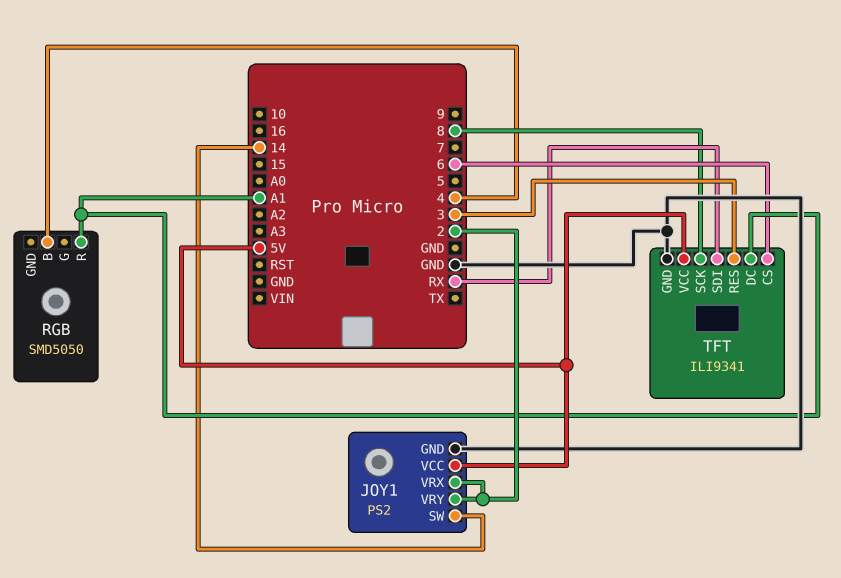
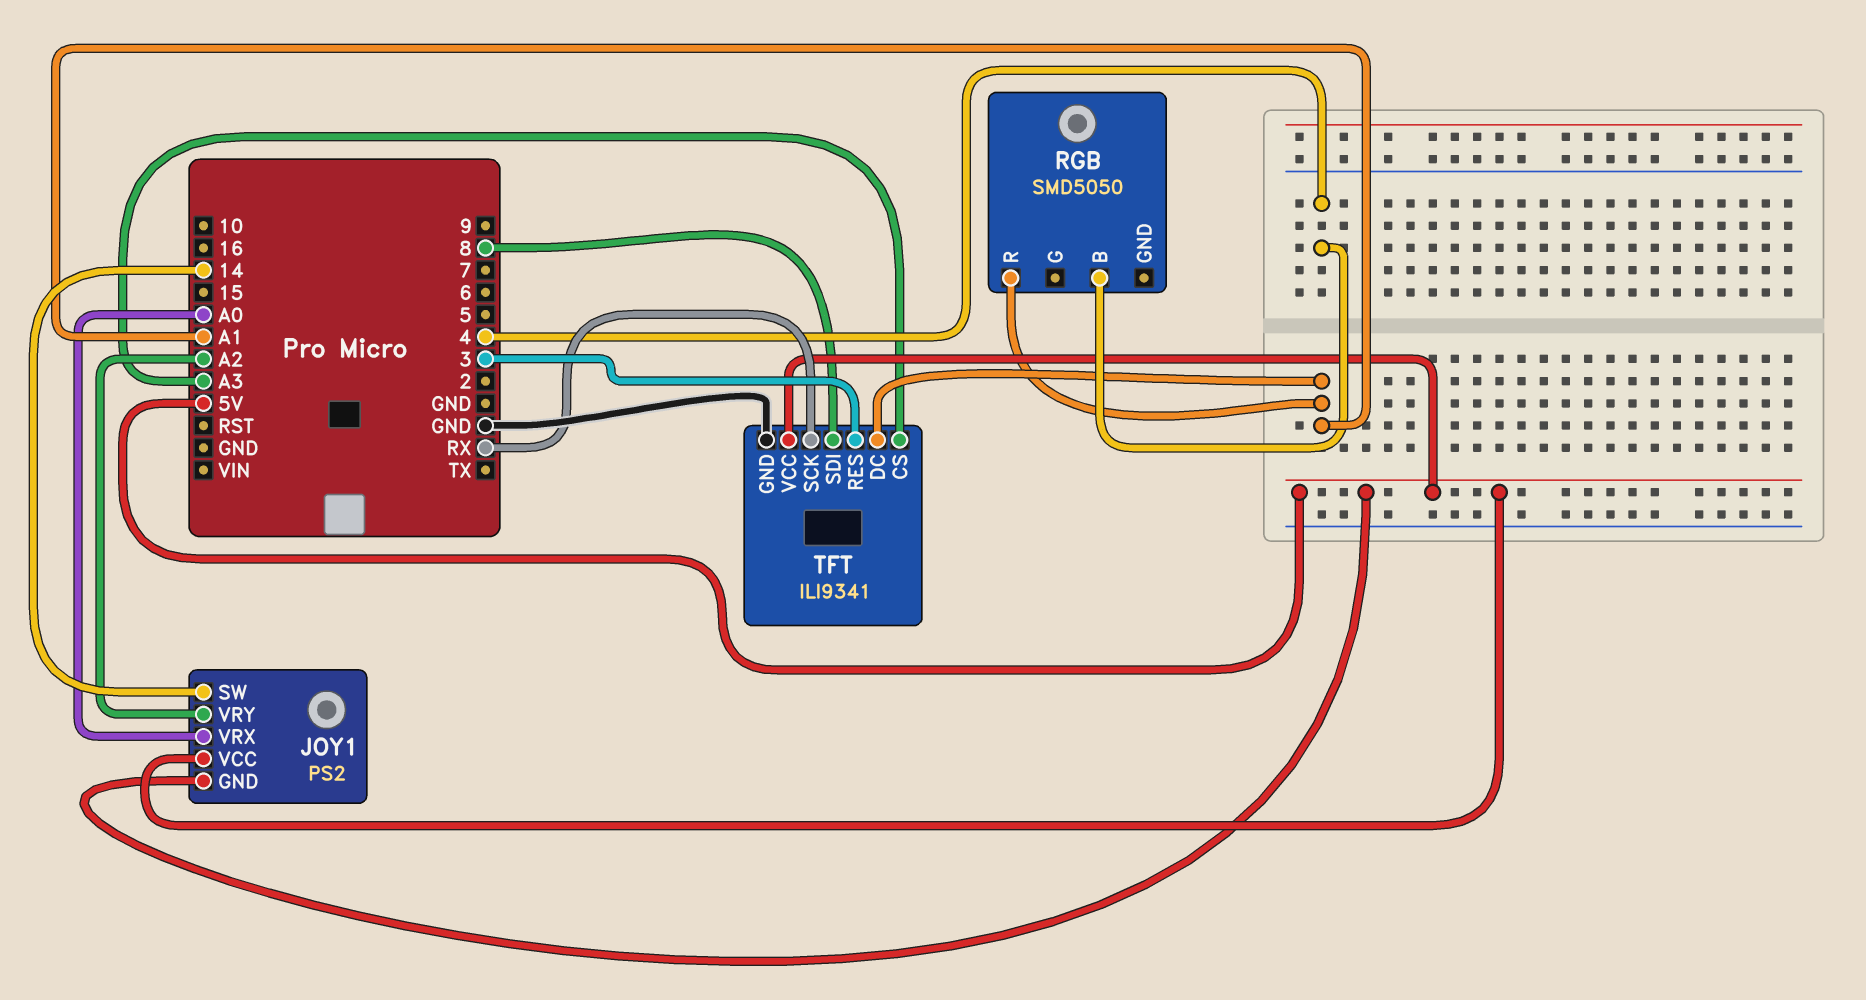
JOY1 pin GND: GND -> 5V
JOY1 pin VRX: 2 -> A0
JOY1 pin VRY: 2 -> A2
TFT pin CS: 6 -> A3
TFT pin SCK: 8 -> RX
TFT pin SDI: RX -> 8

